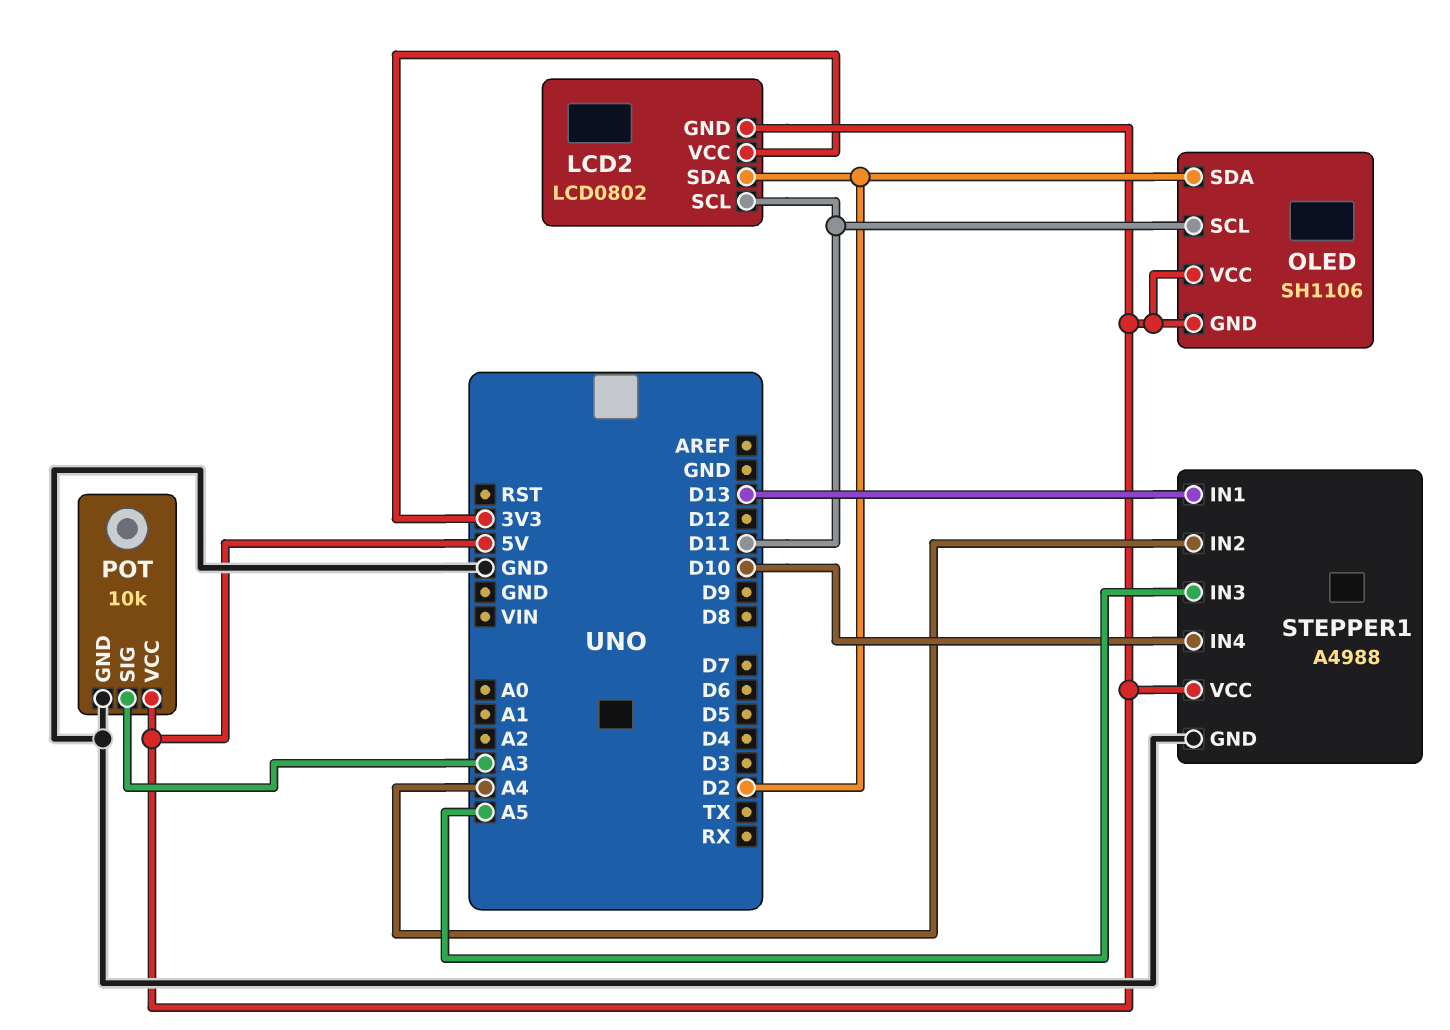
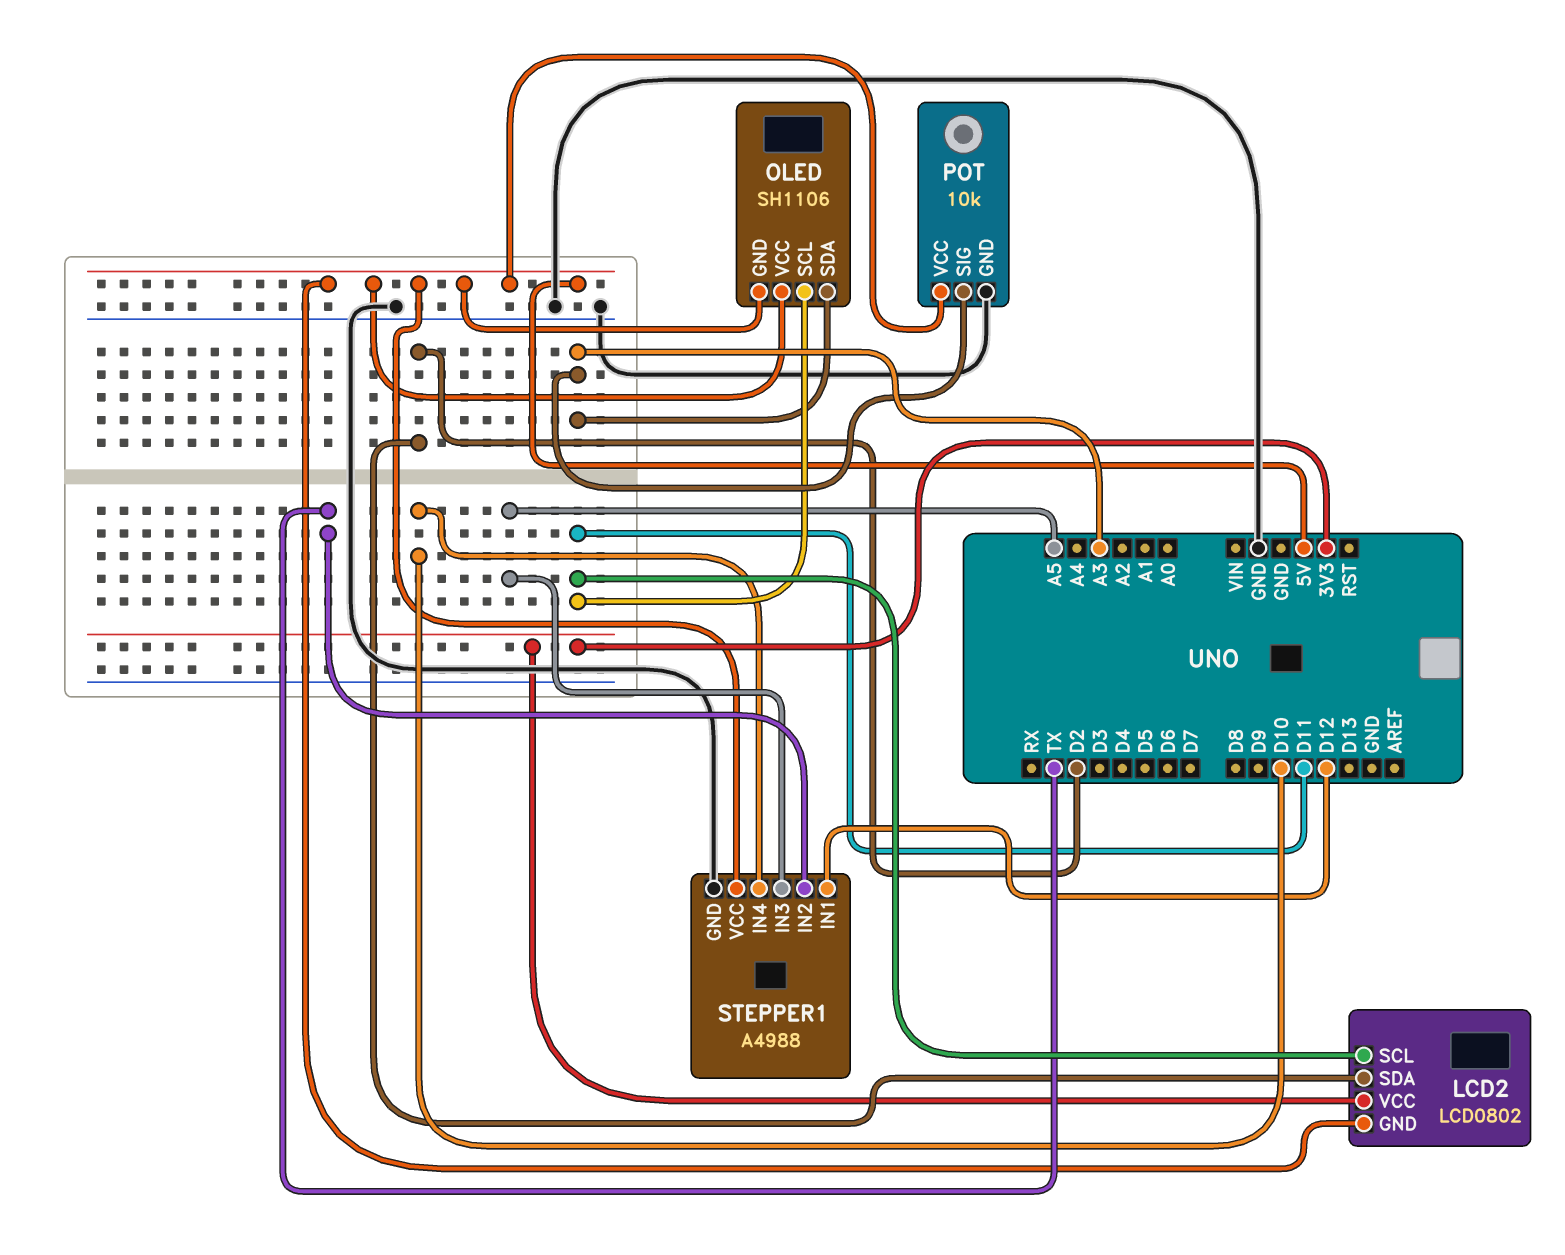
OLED pin SDA: D2 -> A3
STEPPER1 pin IN1: D13 -> D12
STEPPER1 pin IN2: A4 -> TX

